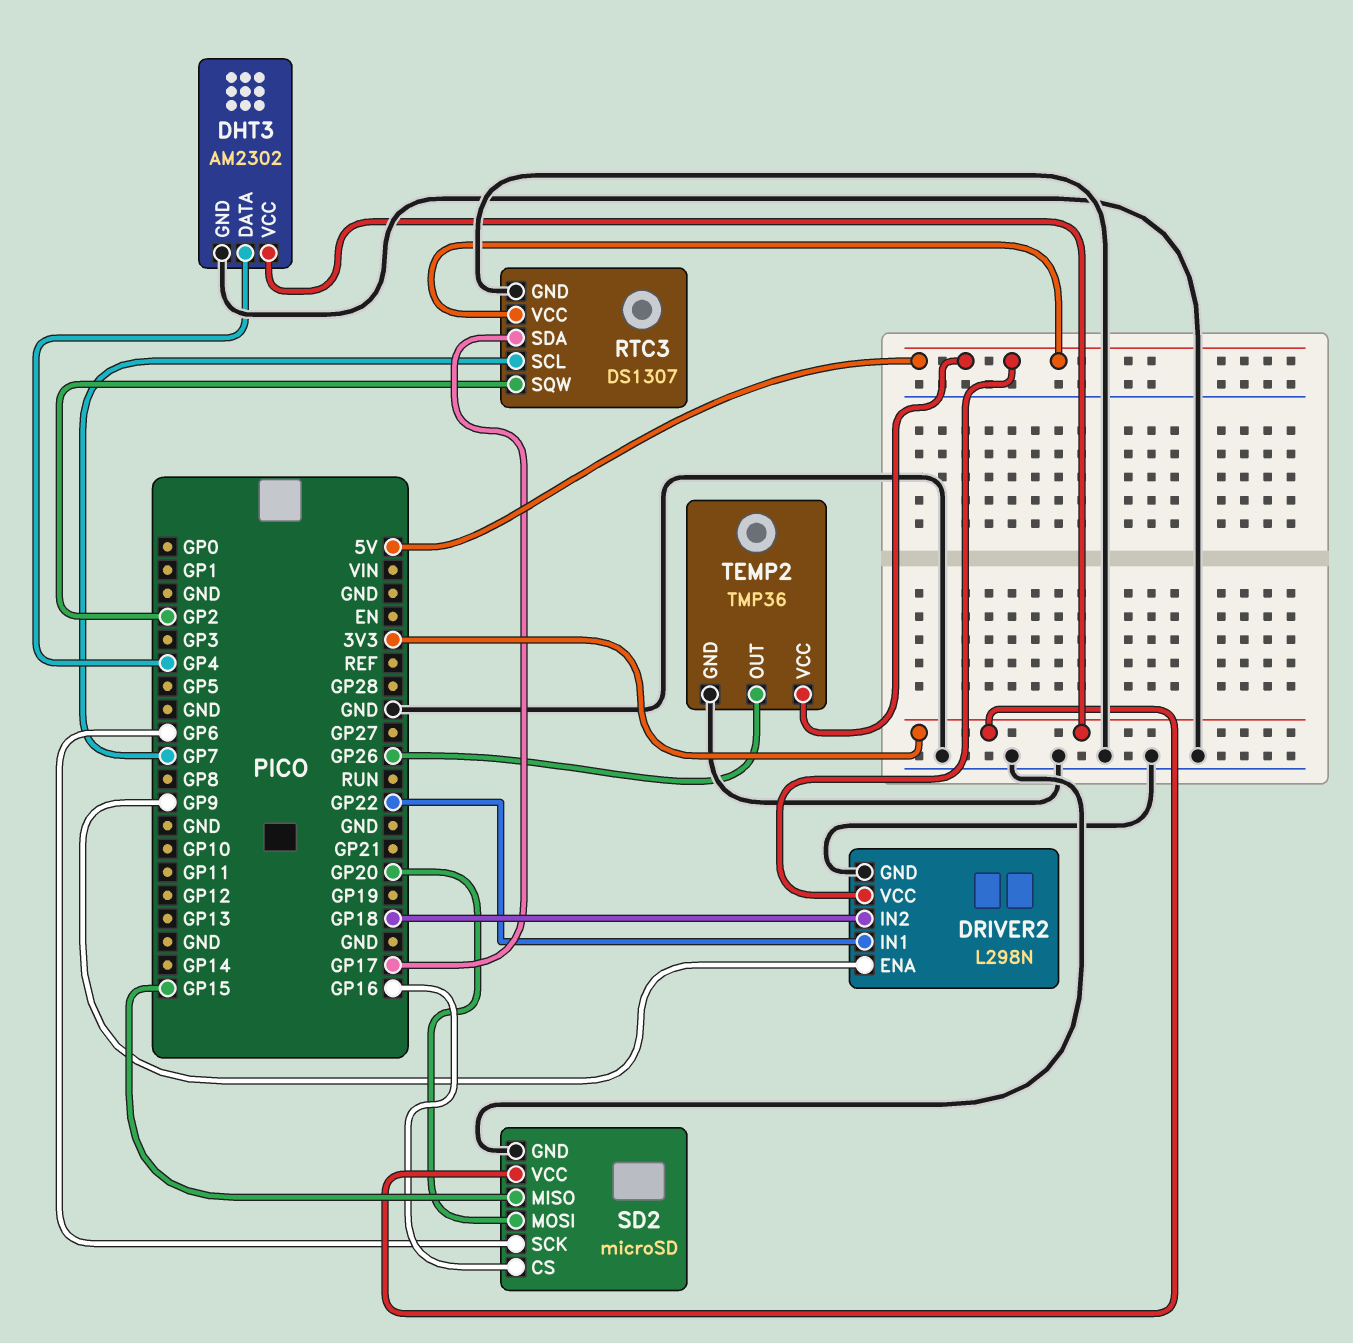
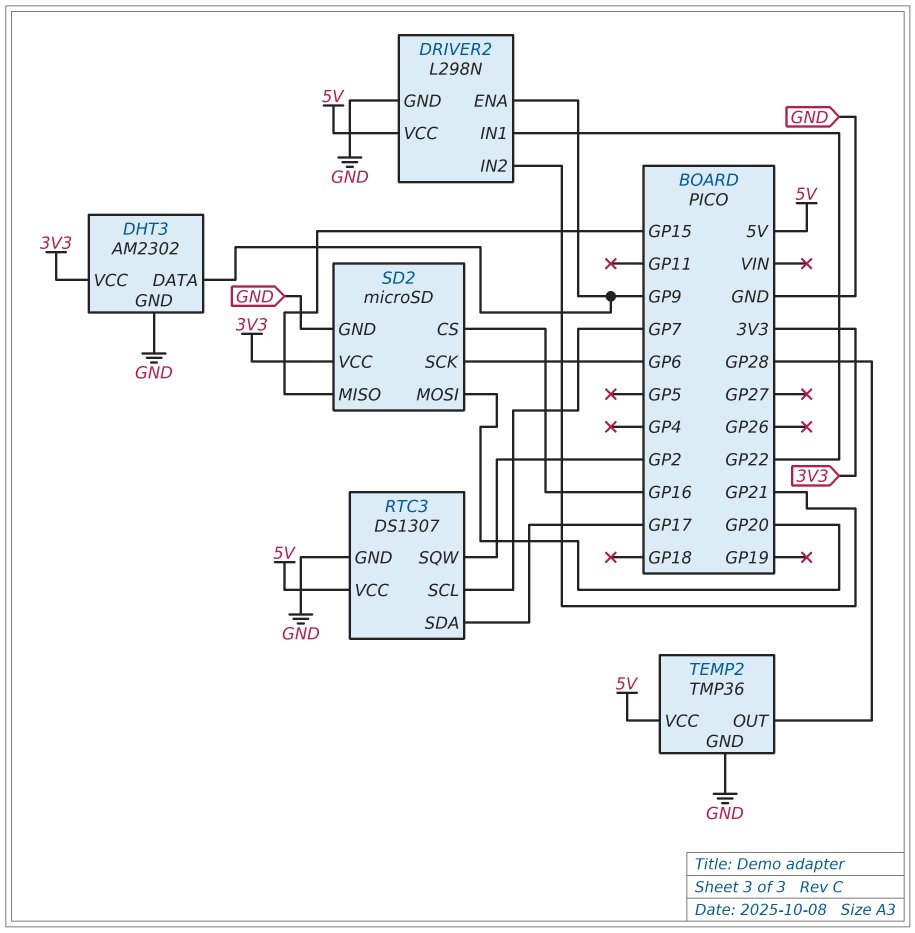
DHT3 pin DATA: GP4 -> GP9
DRIVER2 pin IN2: GP18 -> GP21
TEMP2 pin OUT: GP26 -> GP28

